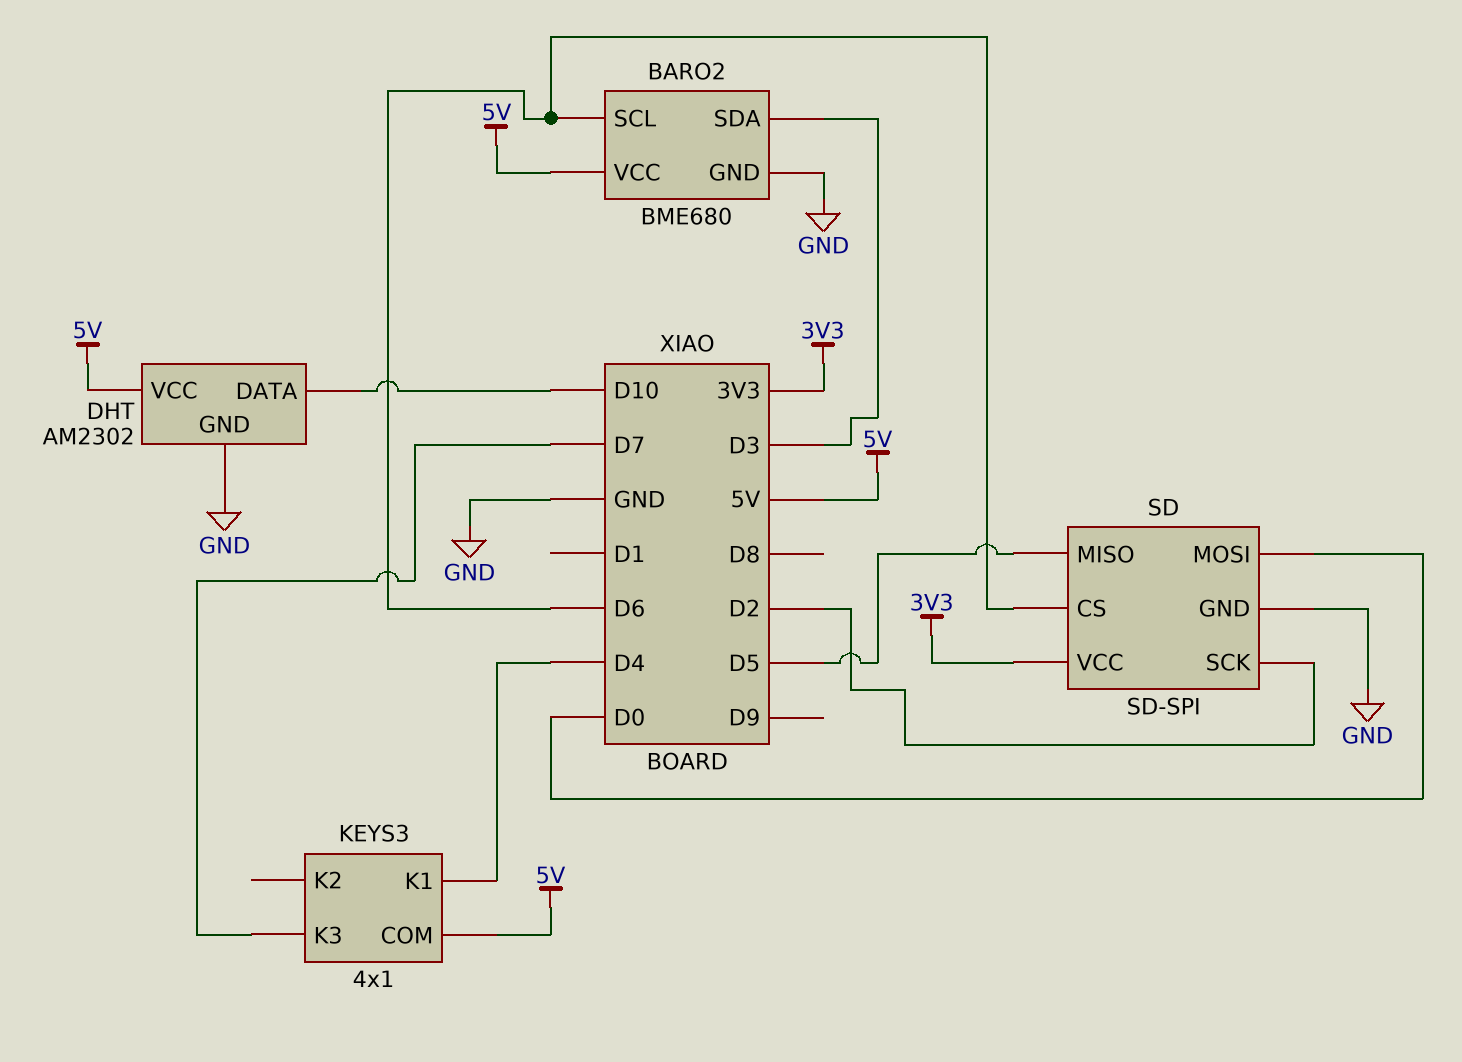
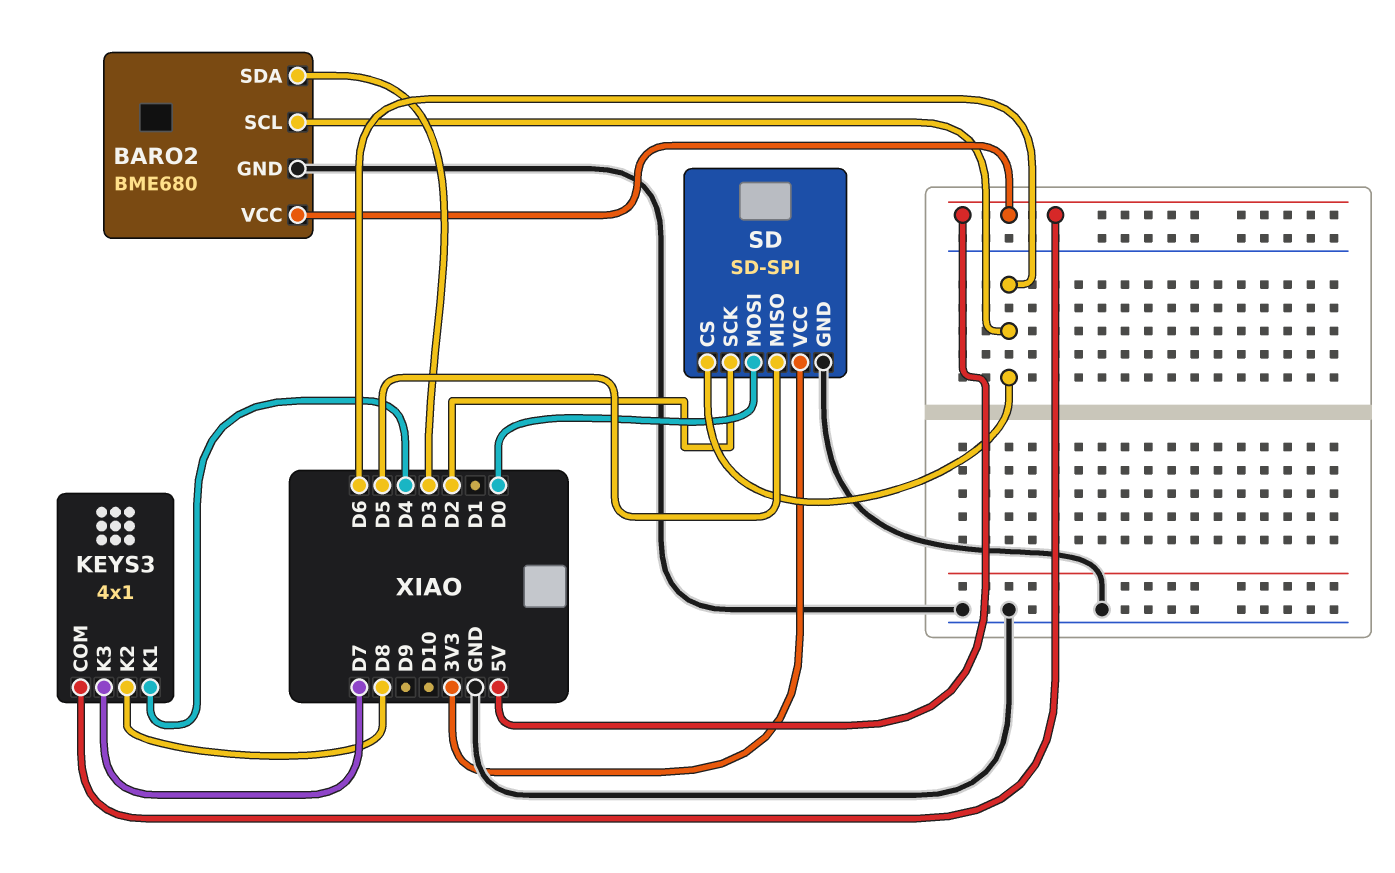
DHT: AM2302 -> none
DHT pin DATA: D10 -> none
DHT pin GND: GND -> none
DHT pin VCC: 5V -> none
KEYS3 pin K2: none -> D8

